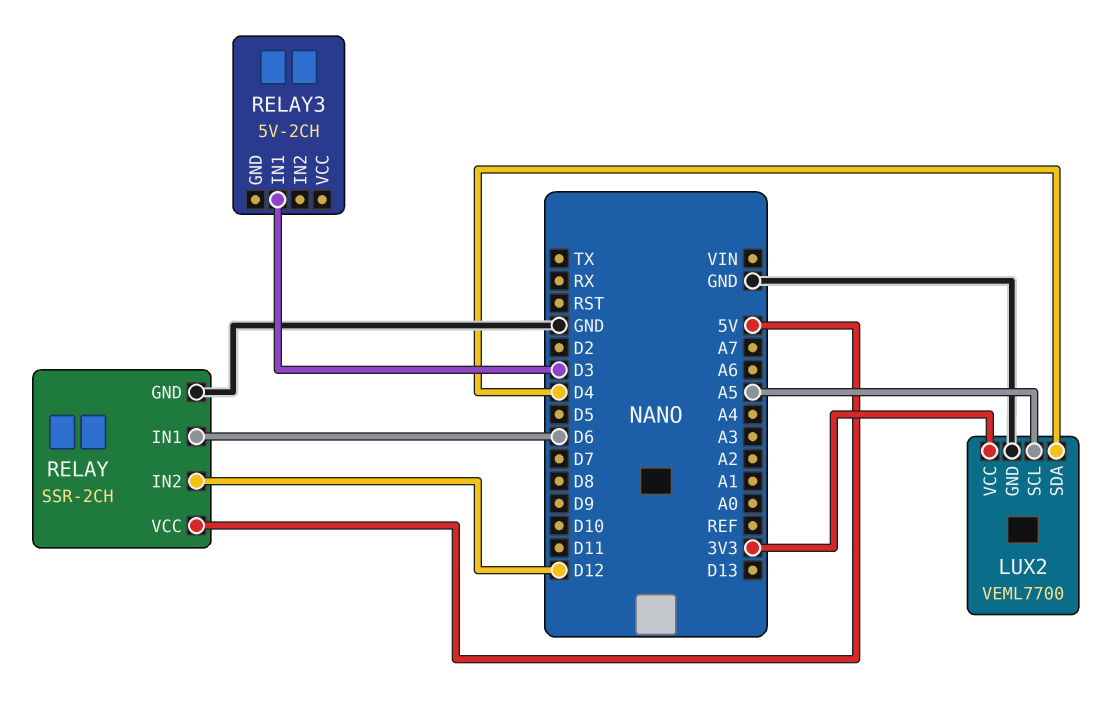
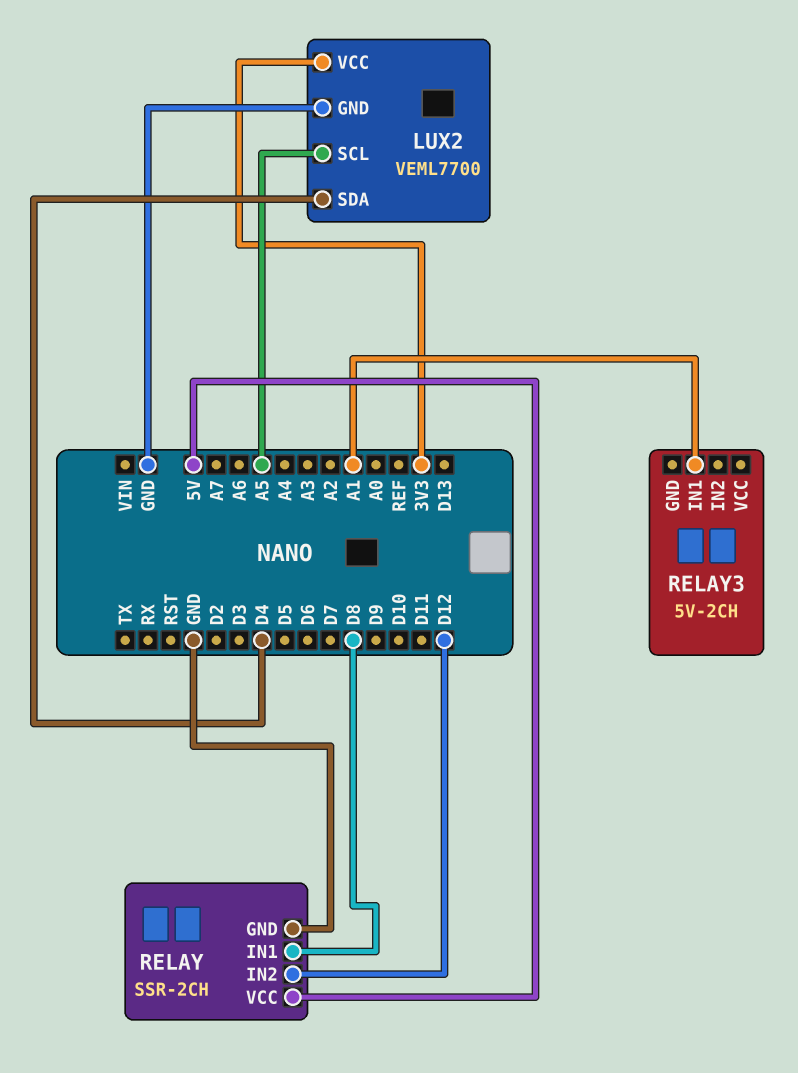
RELAY pin IN1: D6 -> D8
RELAY3 pin IN1: D3 -> A1

